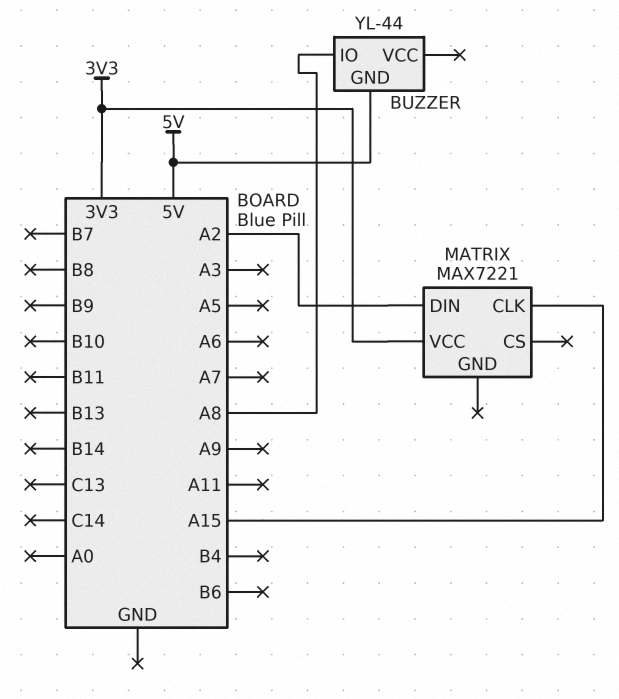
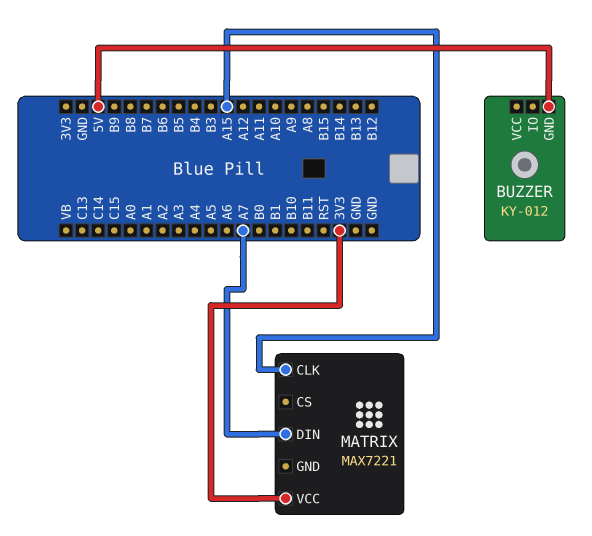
BUZZER: YL-44 -> KY-012
BUZZER pin IO: A8 -> none
MATRIX pin DIN: A2 -> A7

